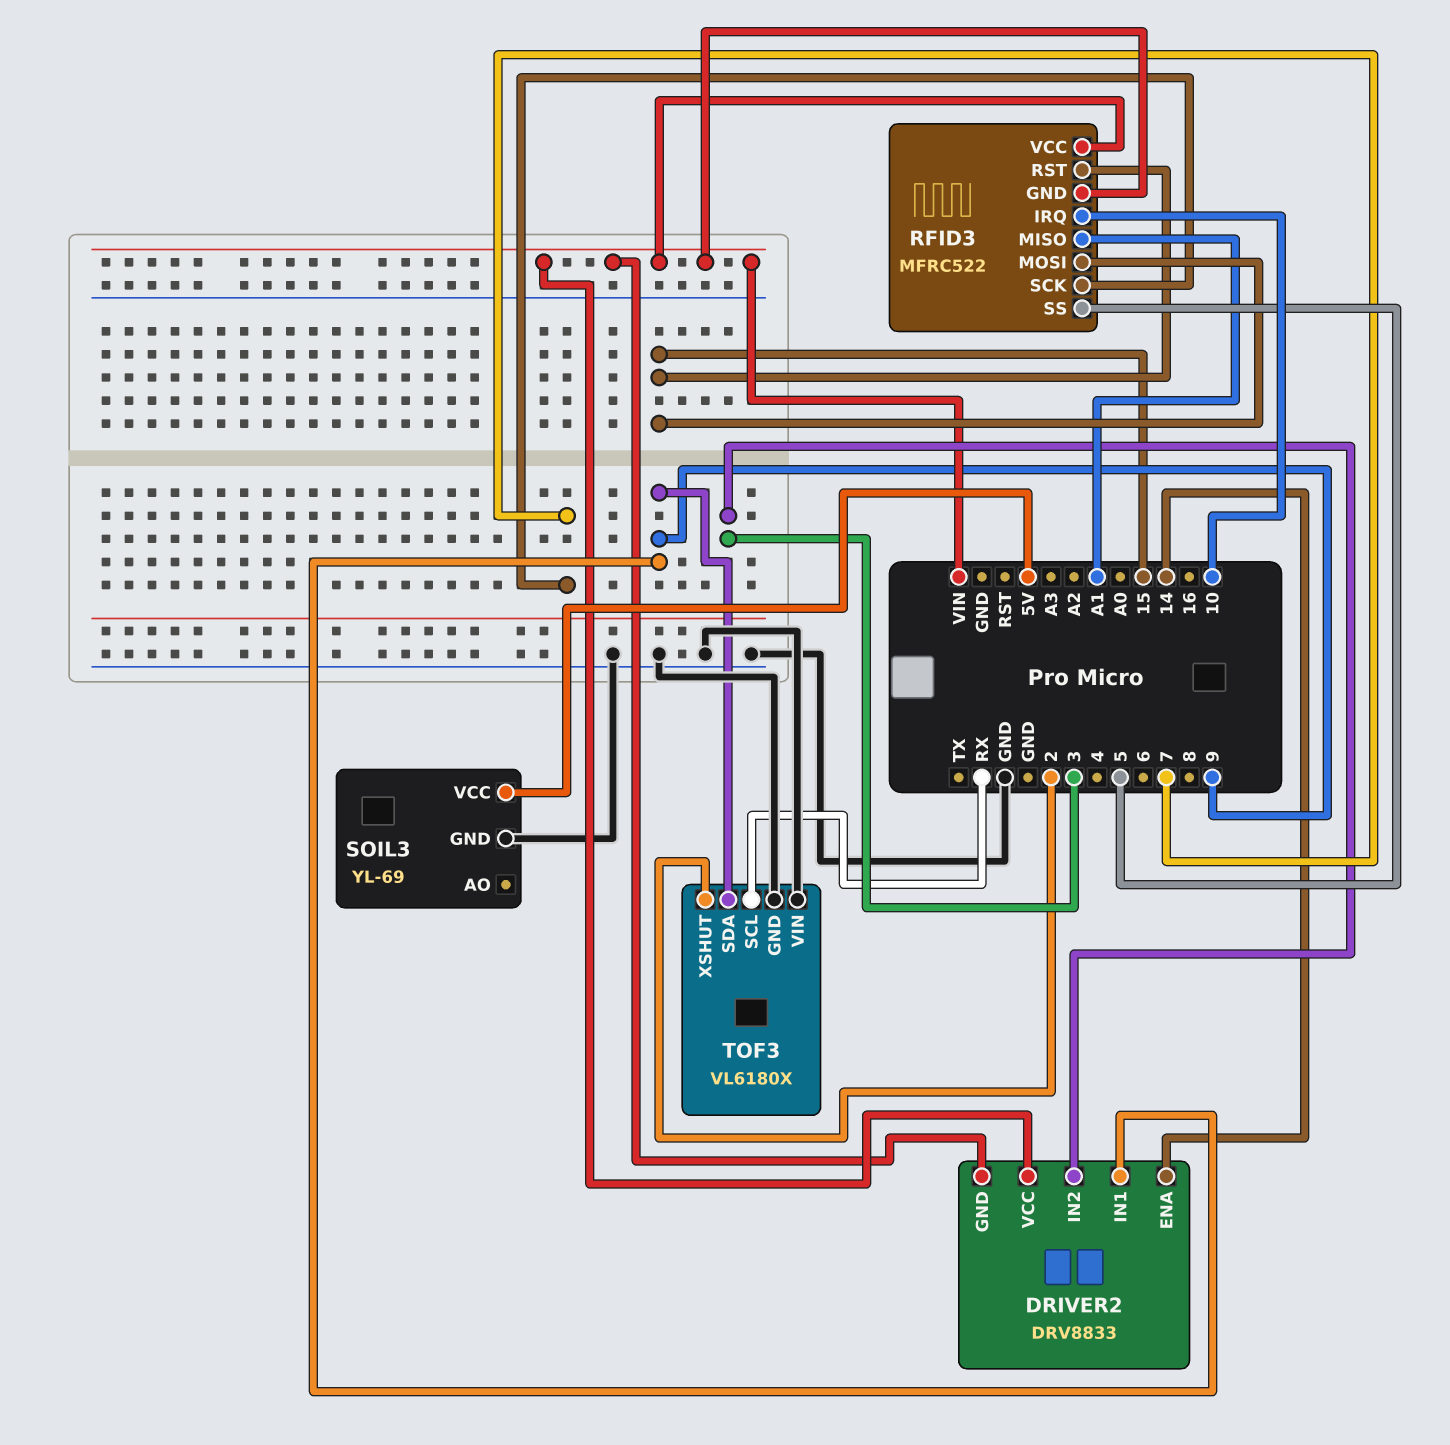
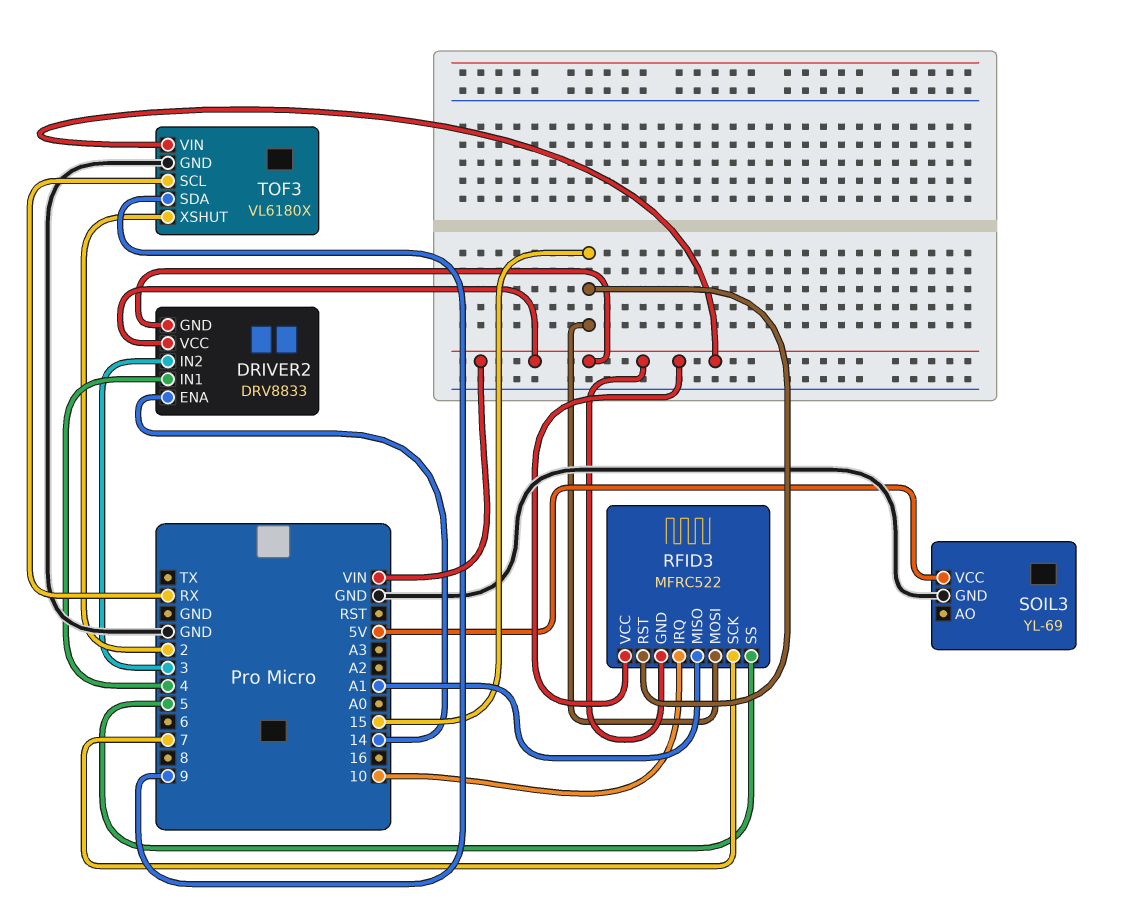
DRIVER2 pin IN1: 9 -> 4
TOF3 pin VIN: GND -> VIN

